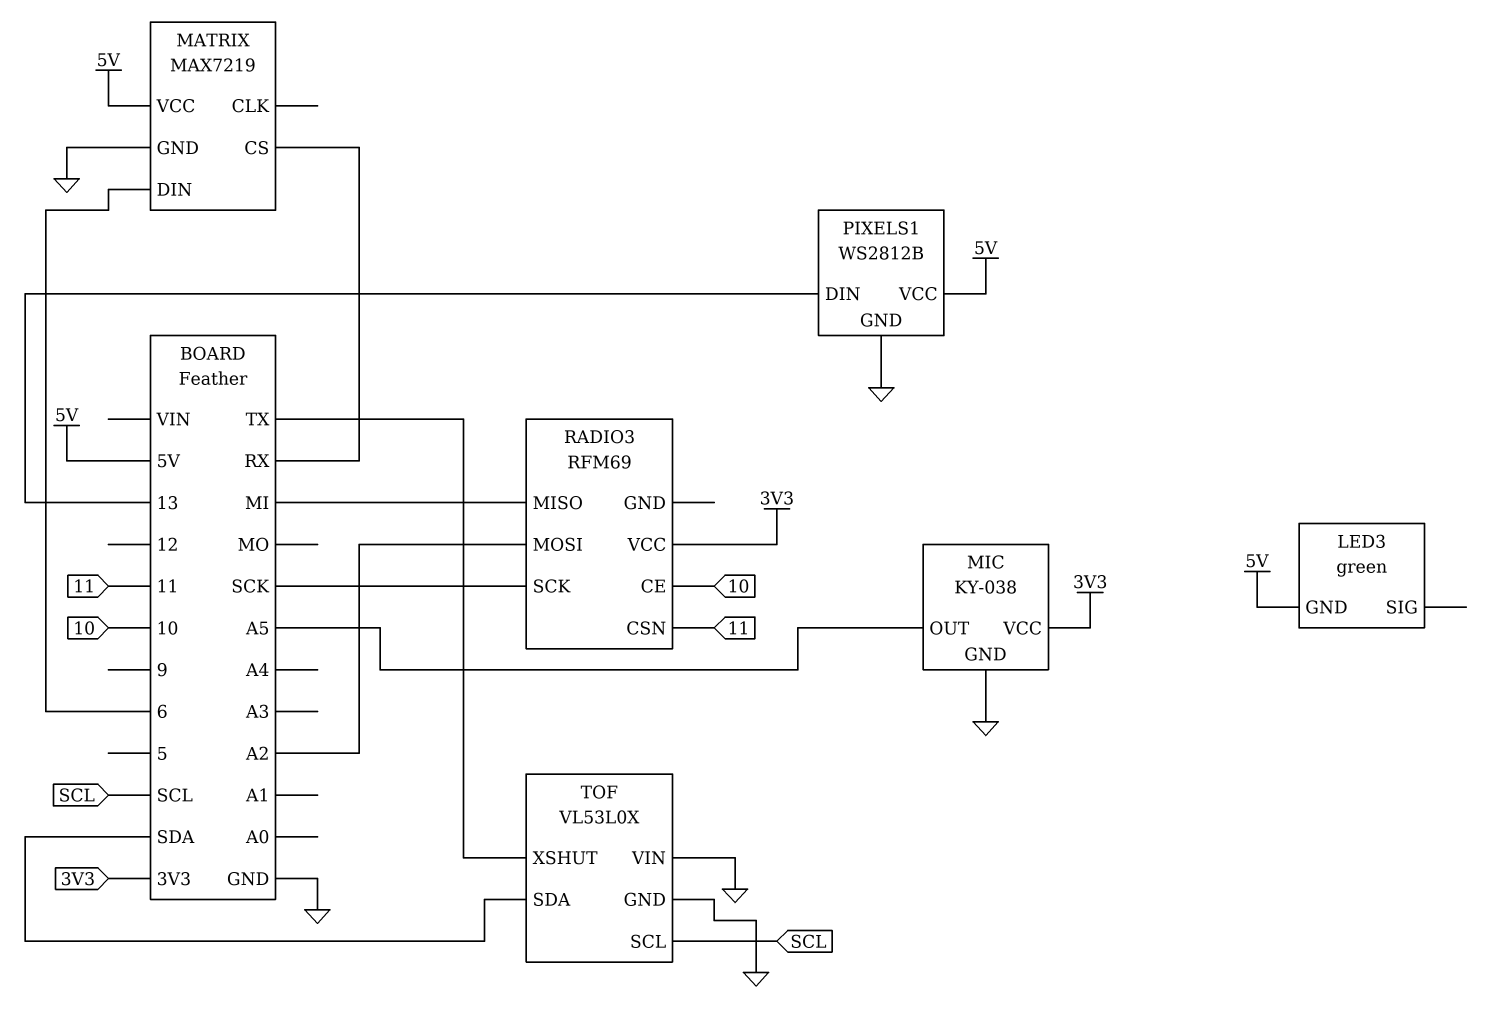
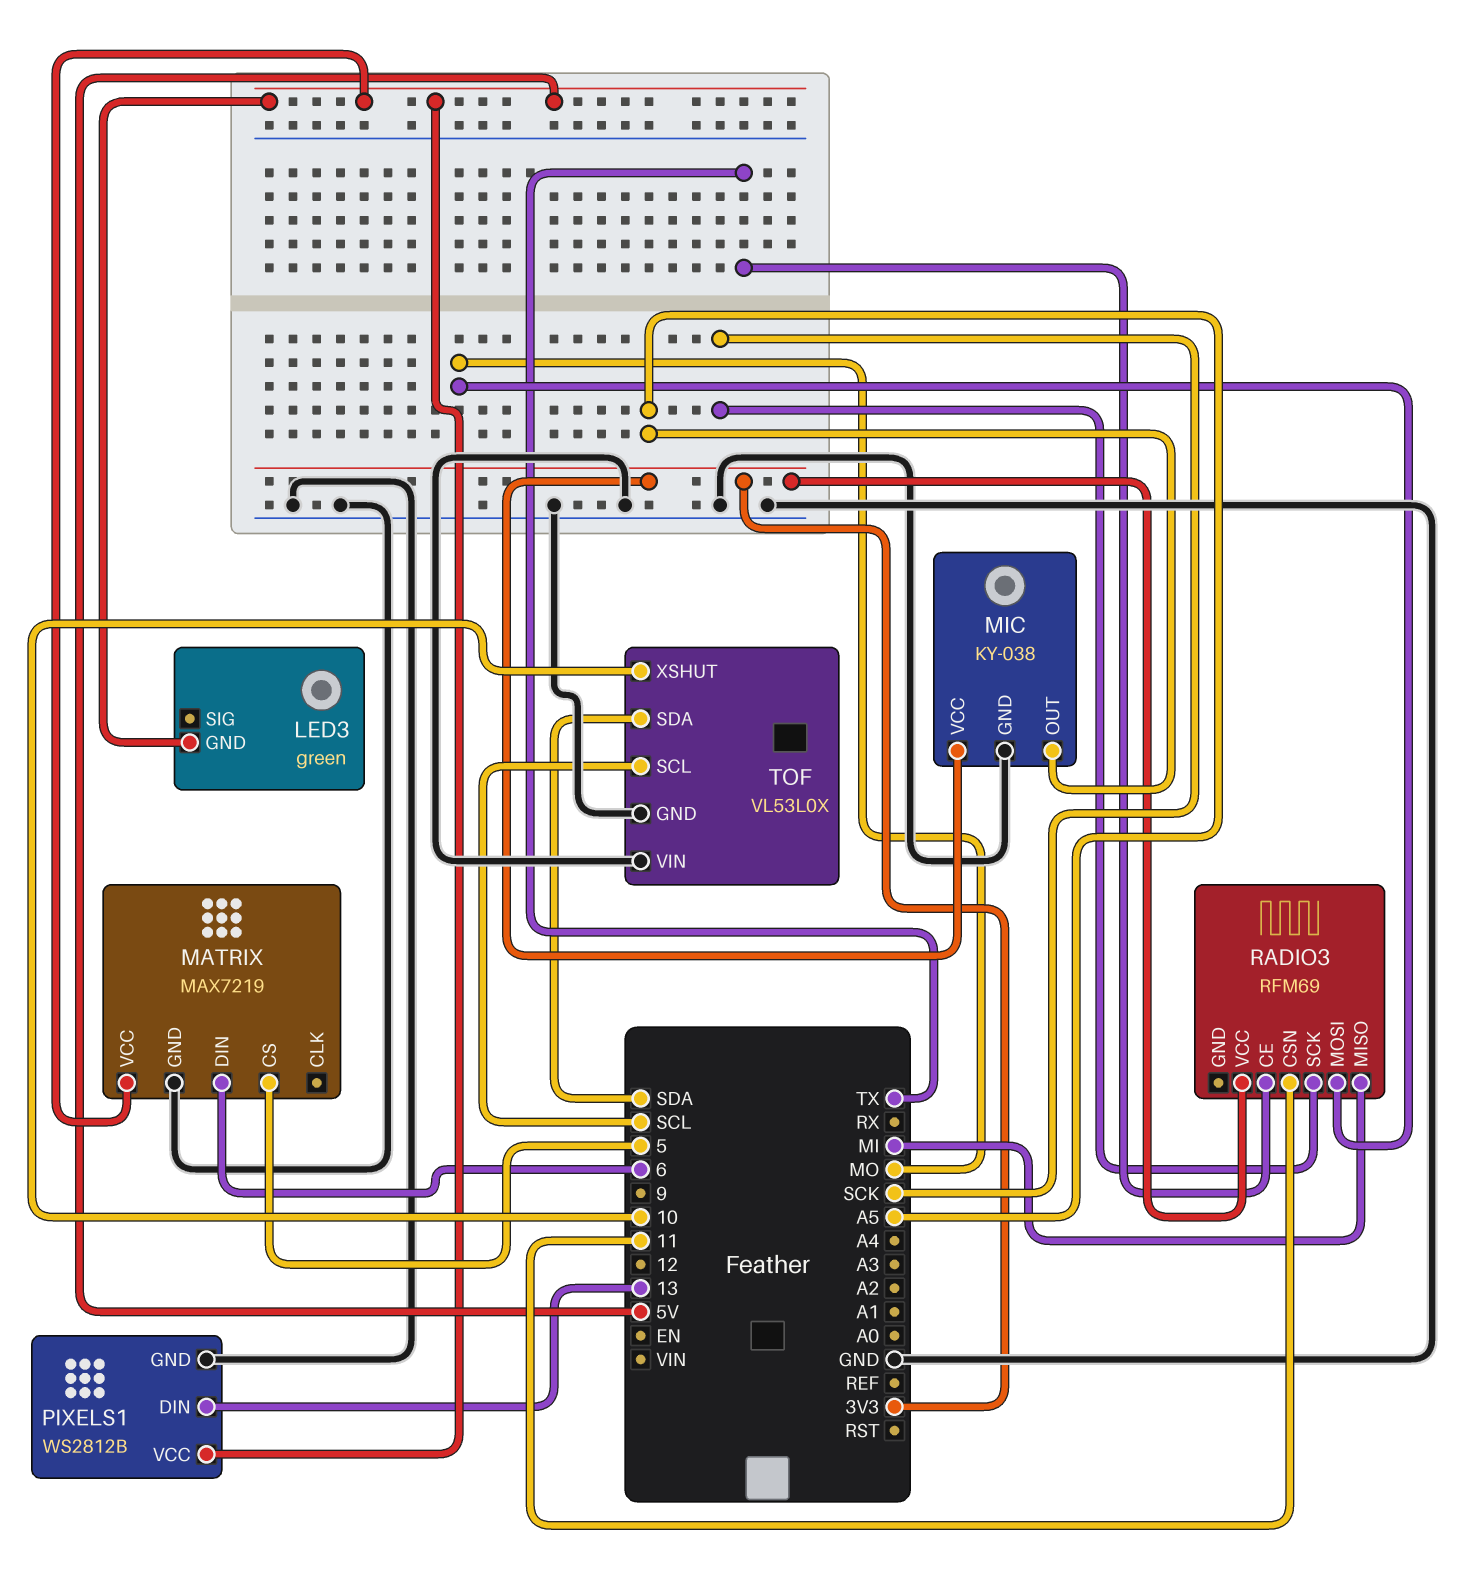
MATRIX pin CS: RX -> 5
RADIO3 pin CE: 10 -> TX
RADIO3 pin MOSI: A2 -> MO
TOF pin XSHUT: TX -> 10

